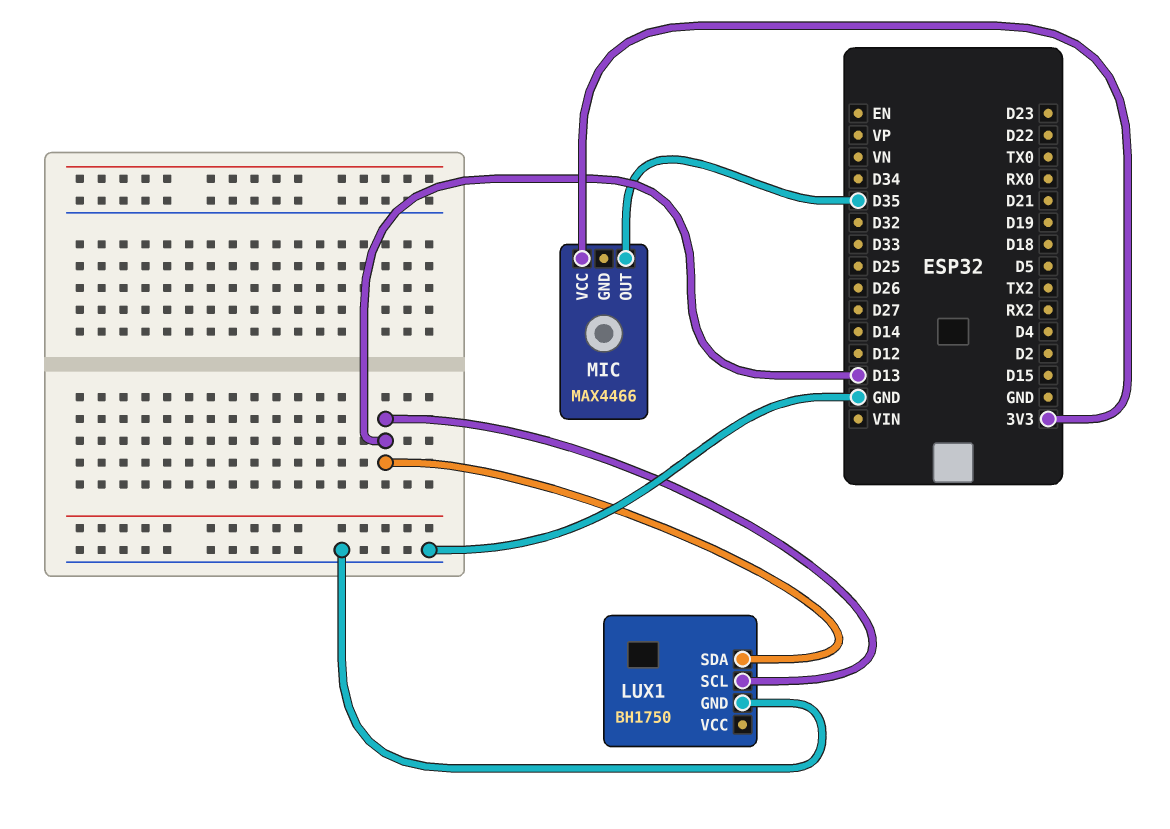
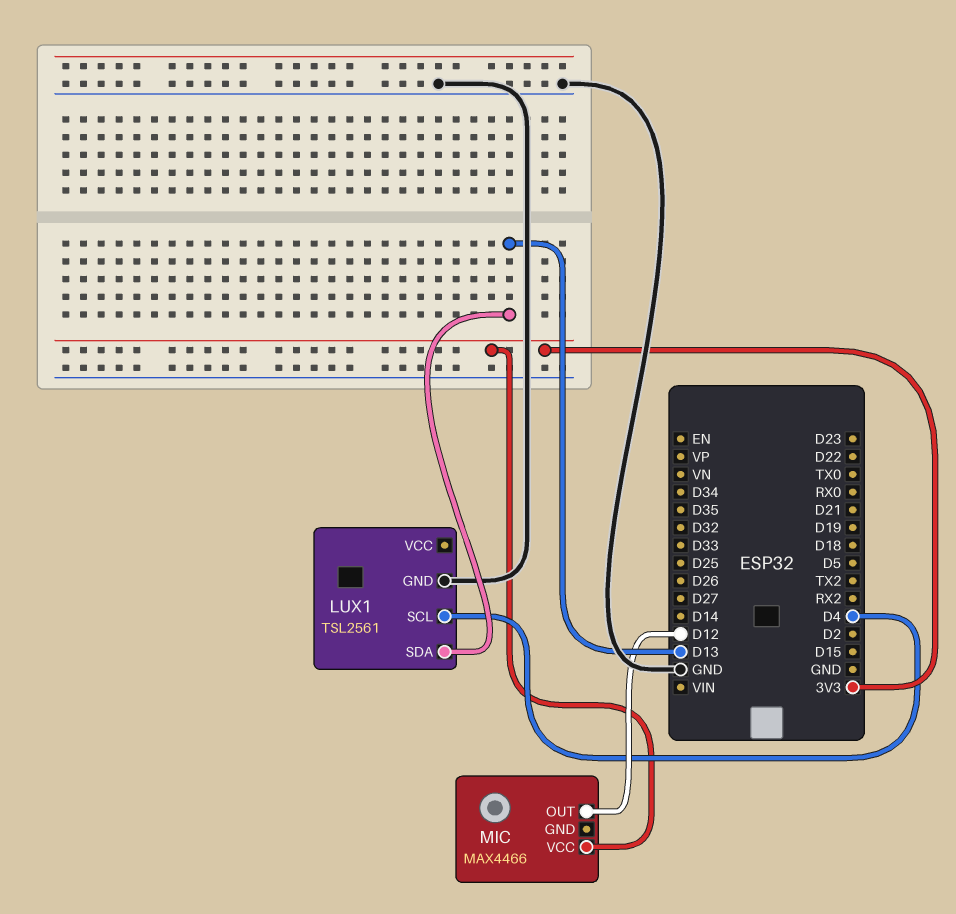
LUX1: BH1750 -> TSL2561
LUX1 pin SCL: D13 -> D4
MIC pin OUT: D35 -> D12

